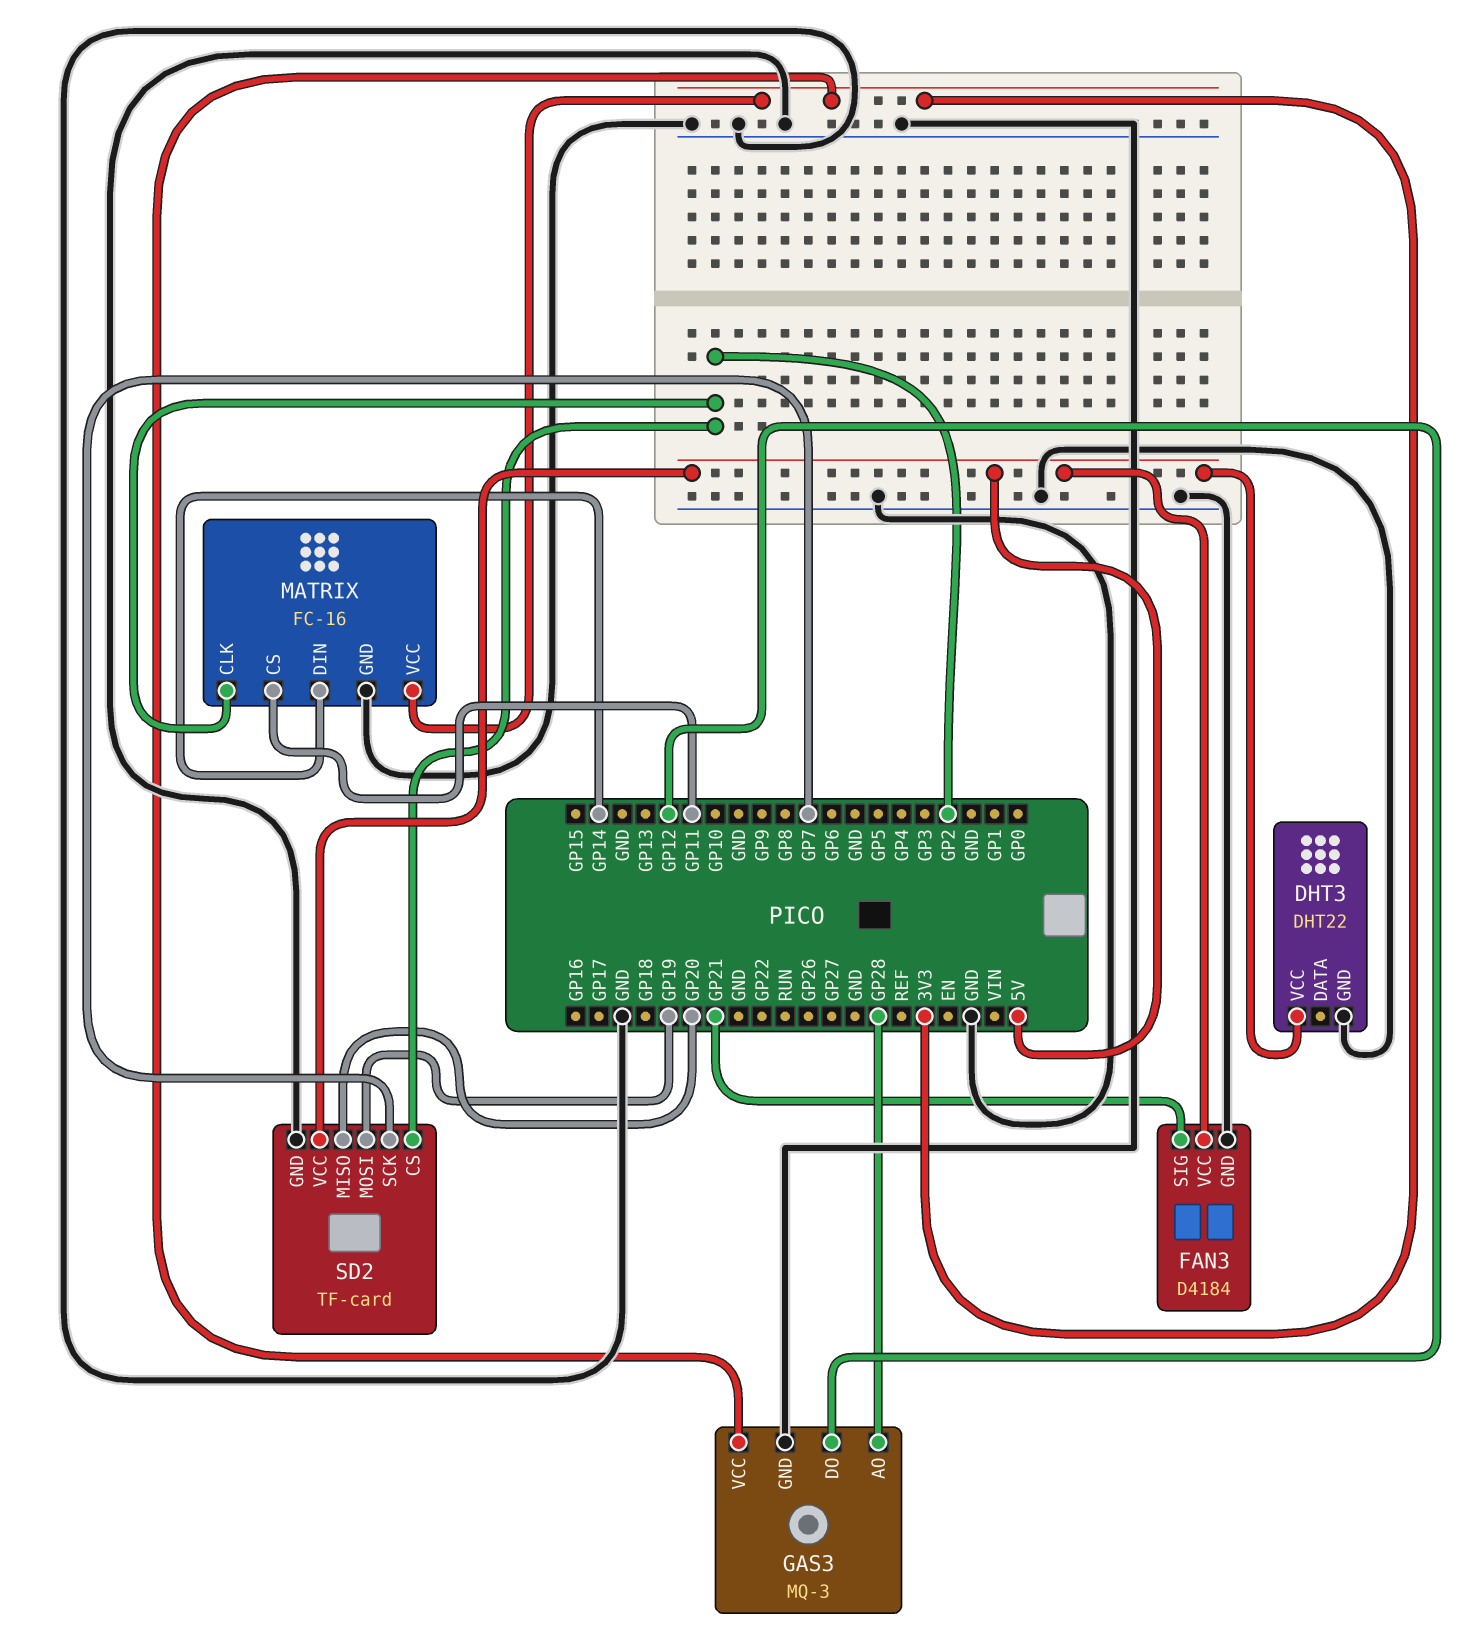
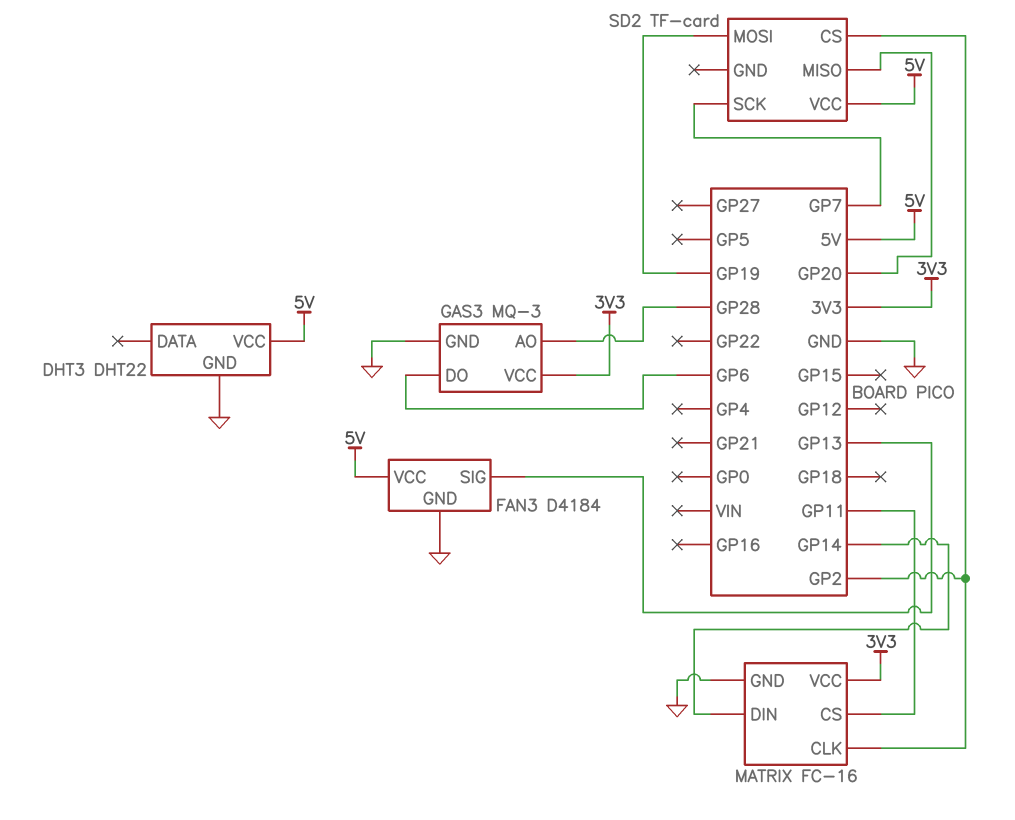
FAN3 pin SIG: GP21 -> GP13
GAS3 pin DO: GP12 -> GP6
SD2 pin GND: GND -> none

